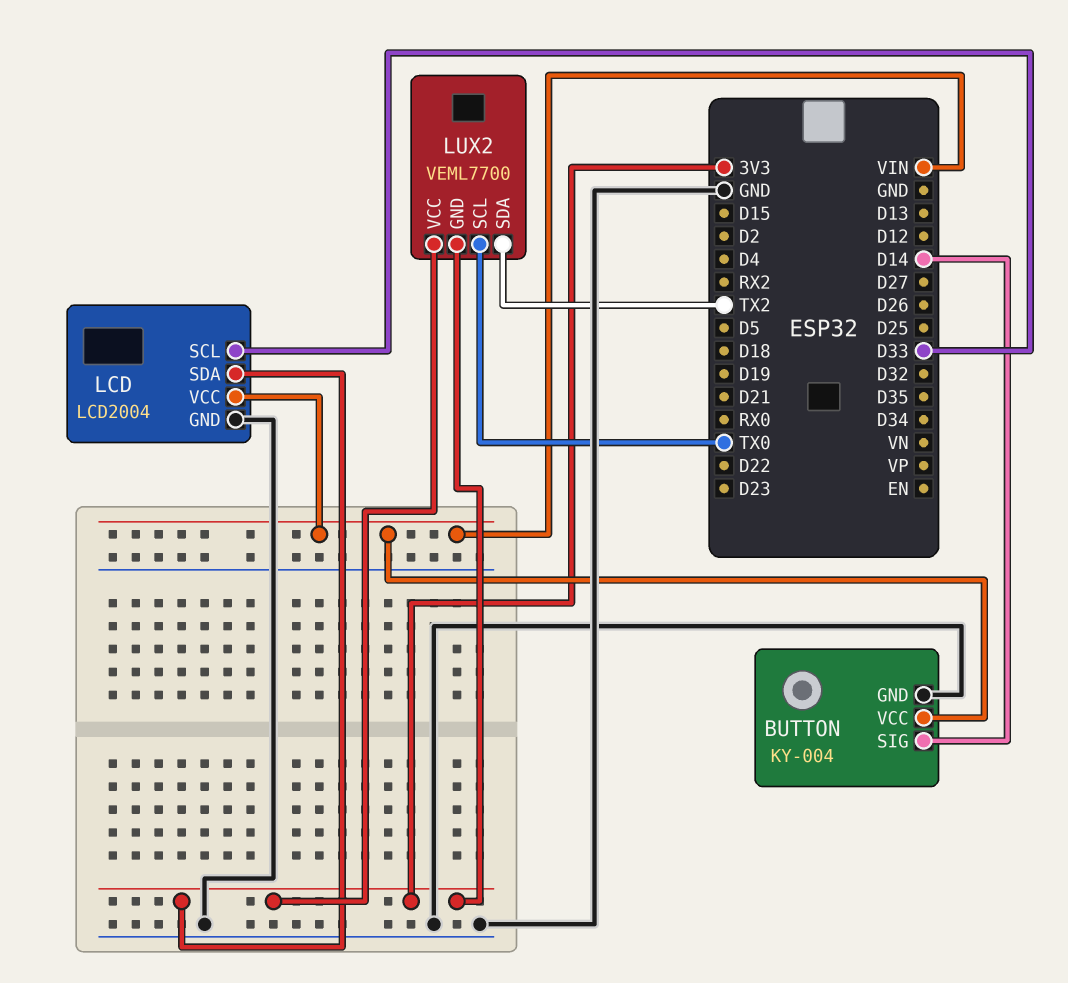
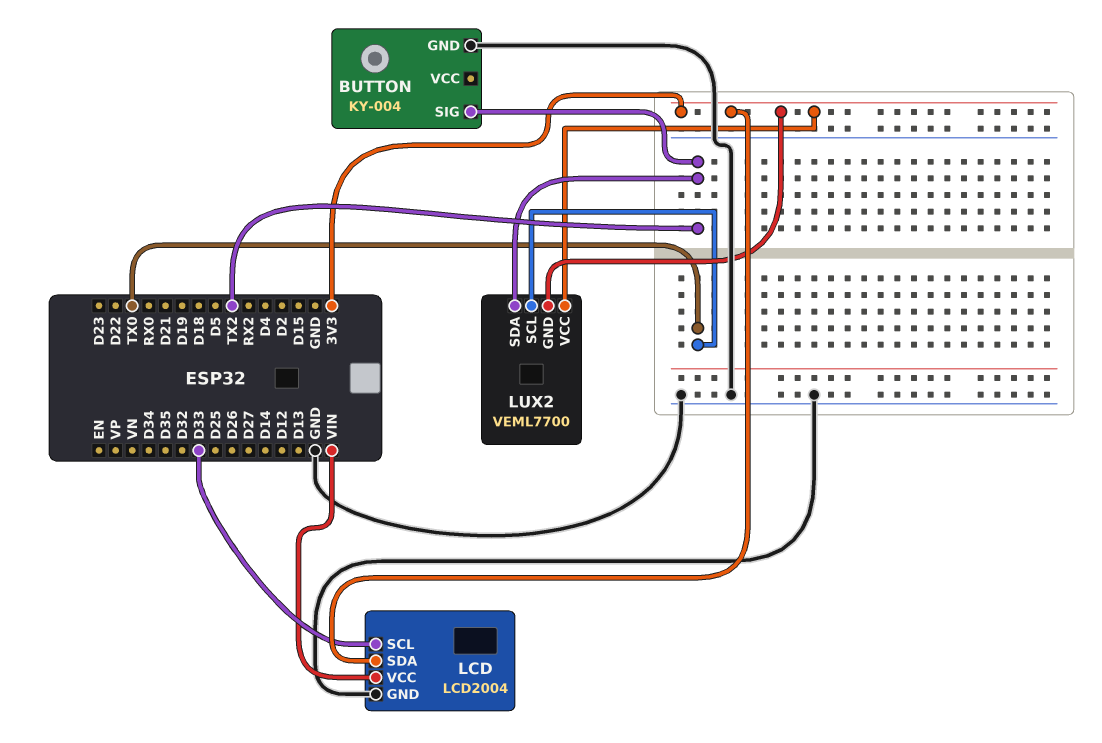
BUTTON pin SIG: D14 -> TX2
BUTTON pin VCC: VIN -> none

